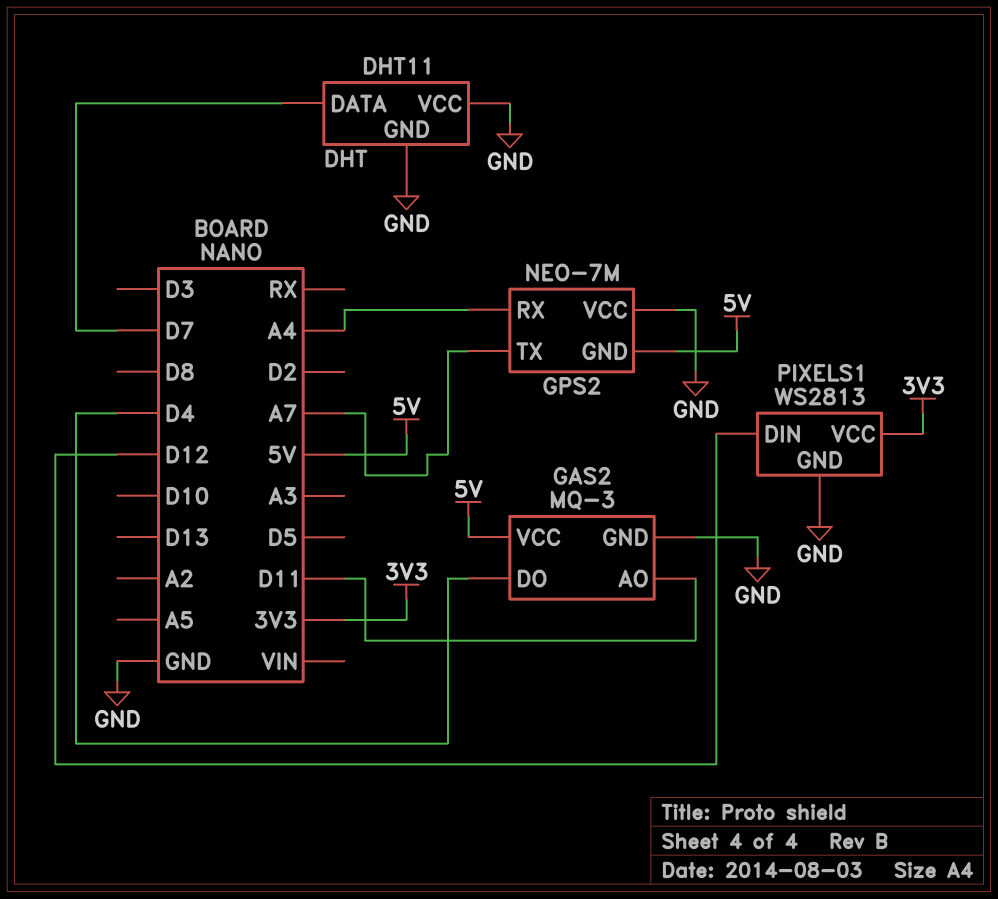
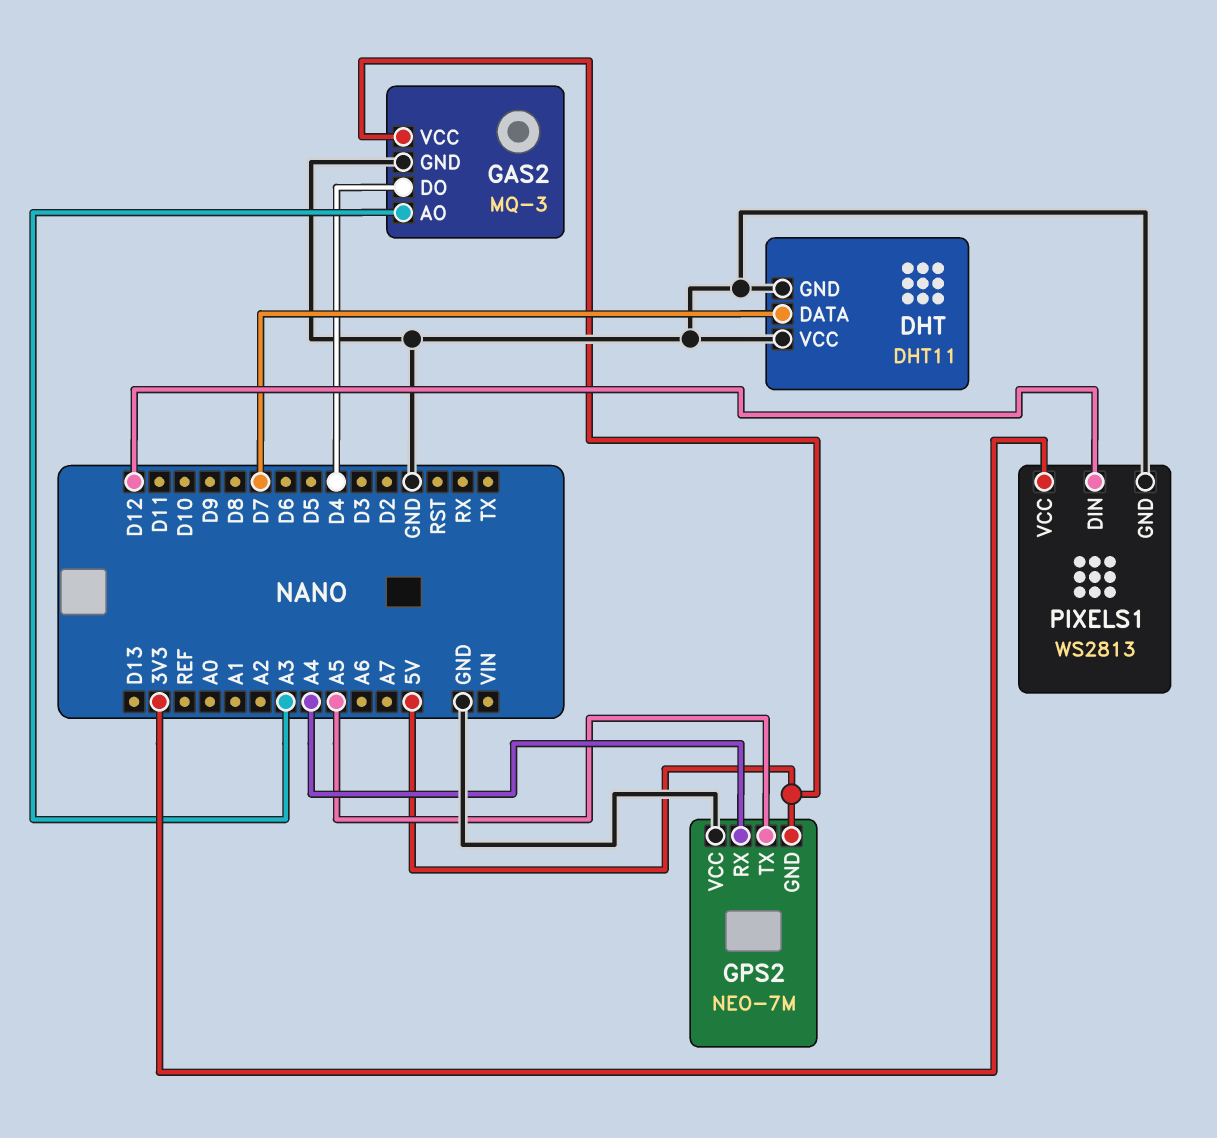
GAS2 pin AO: D11 -> A3
GPS2 pin TX: A7 -> A5

